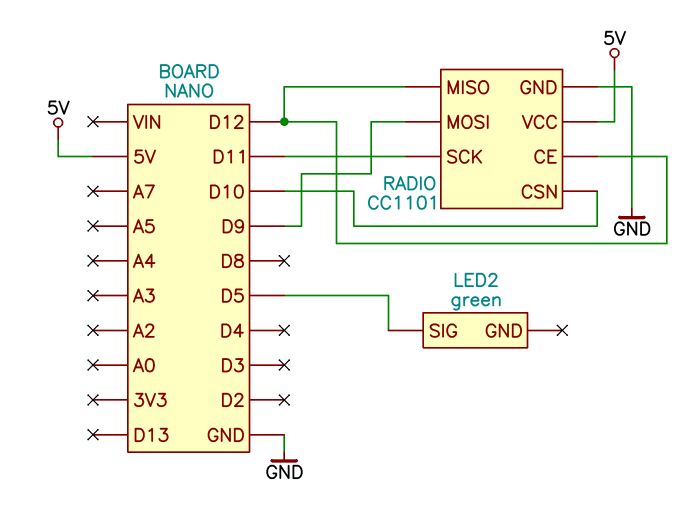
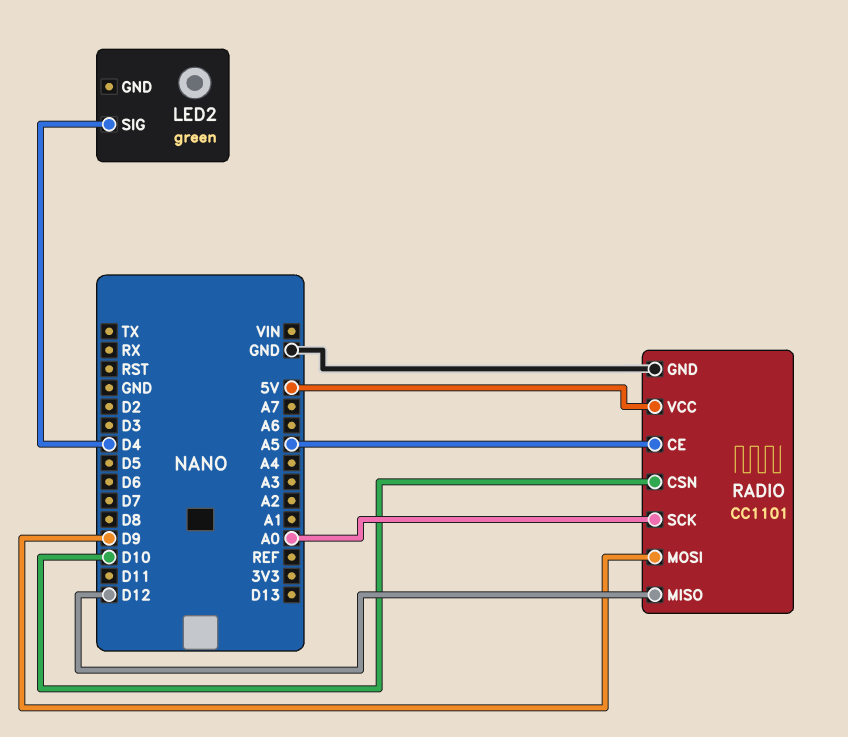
LED2 pin SIG: D5 -> D4
RADIO pin CE: D12 -> A5
RADIO pin SCK: D11 -> A0

